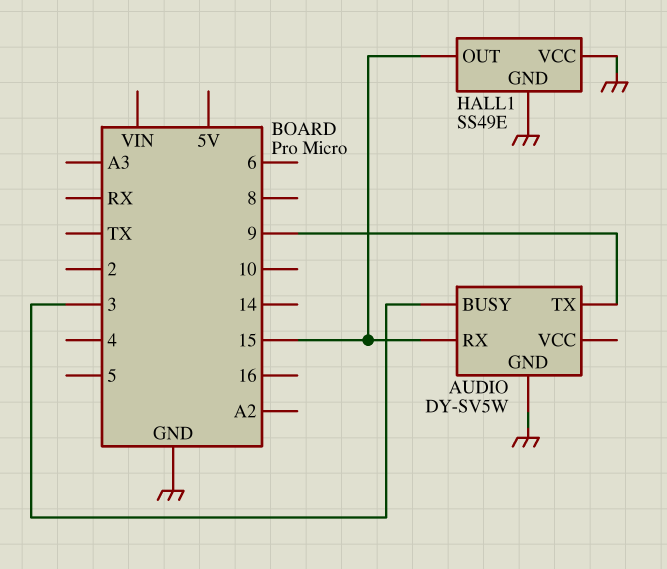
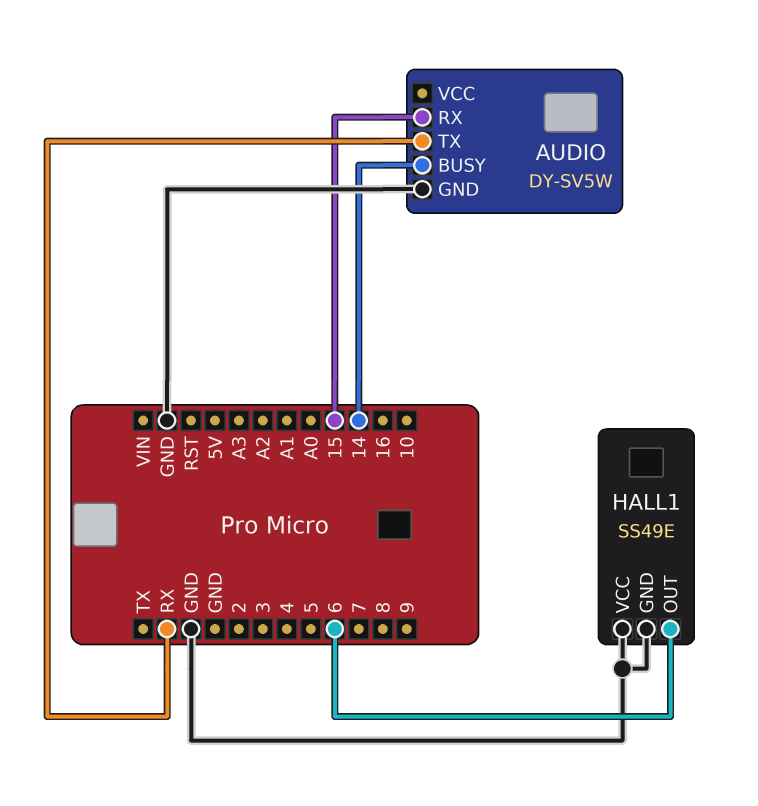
AUDIO pin BUSY: 3 -> 14
AUDIO pin TX: 9 -> RX
HALL1 pin OUT: 15 -> 6

